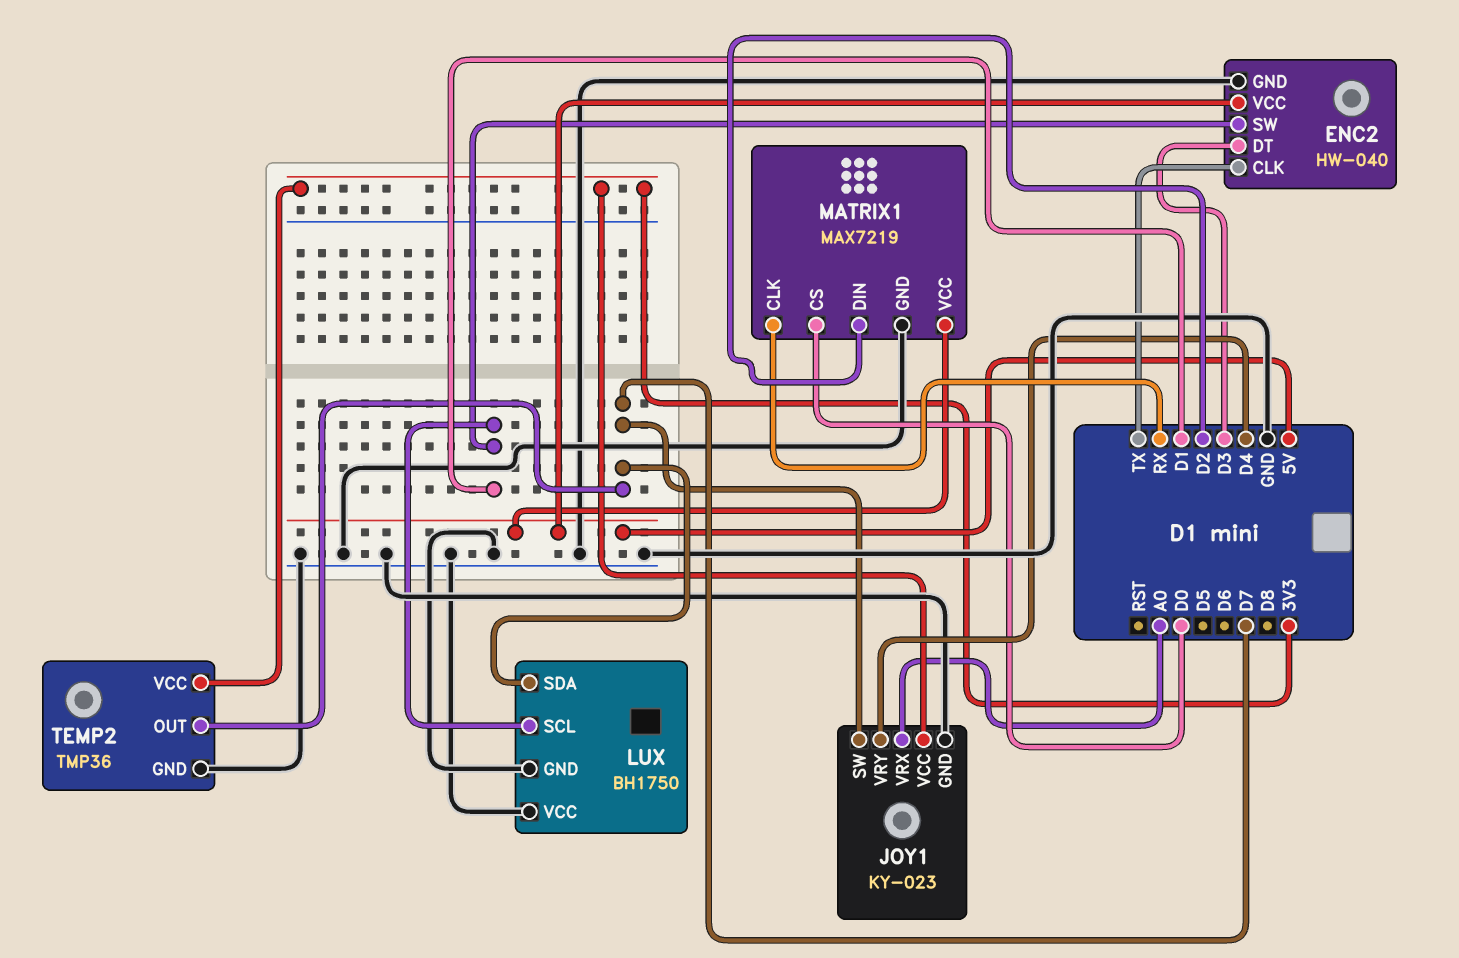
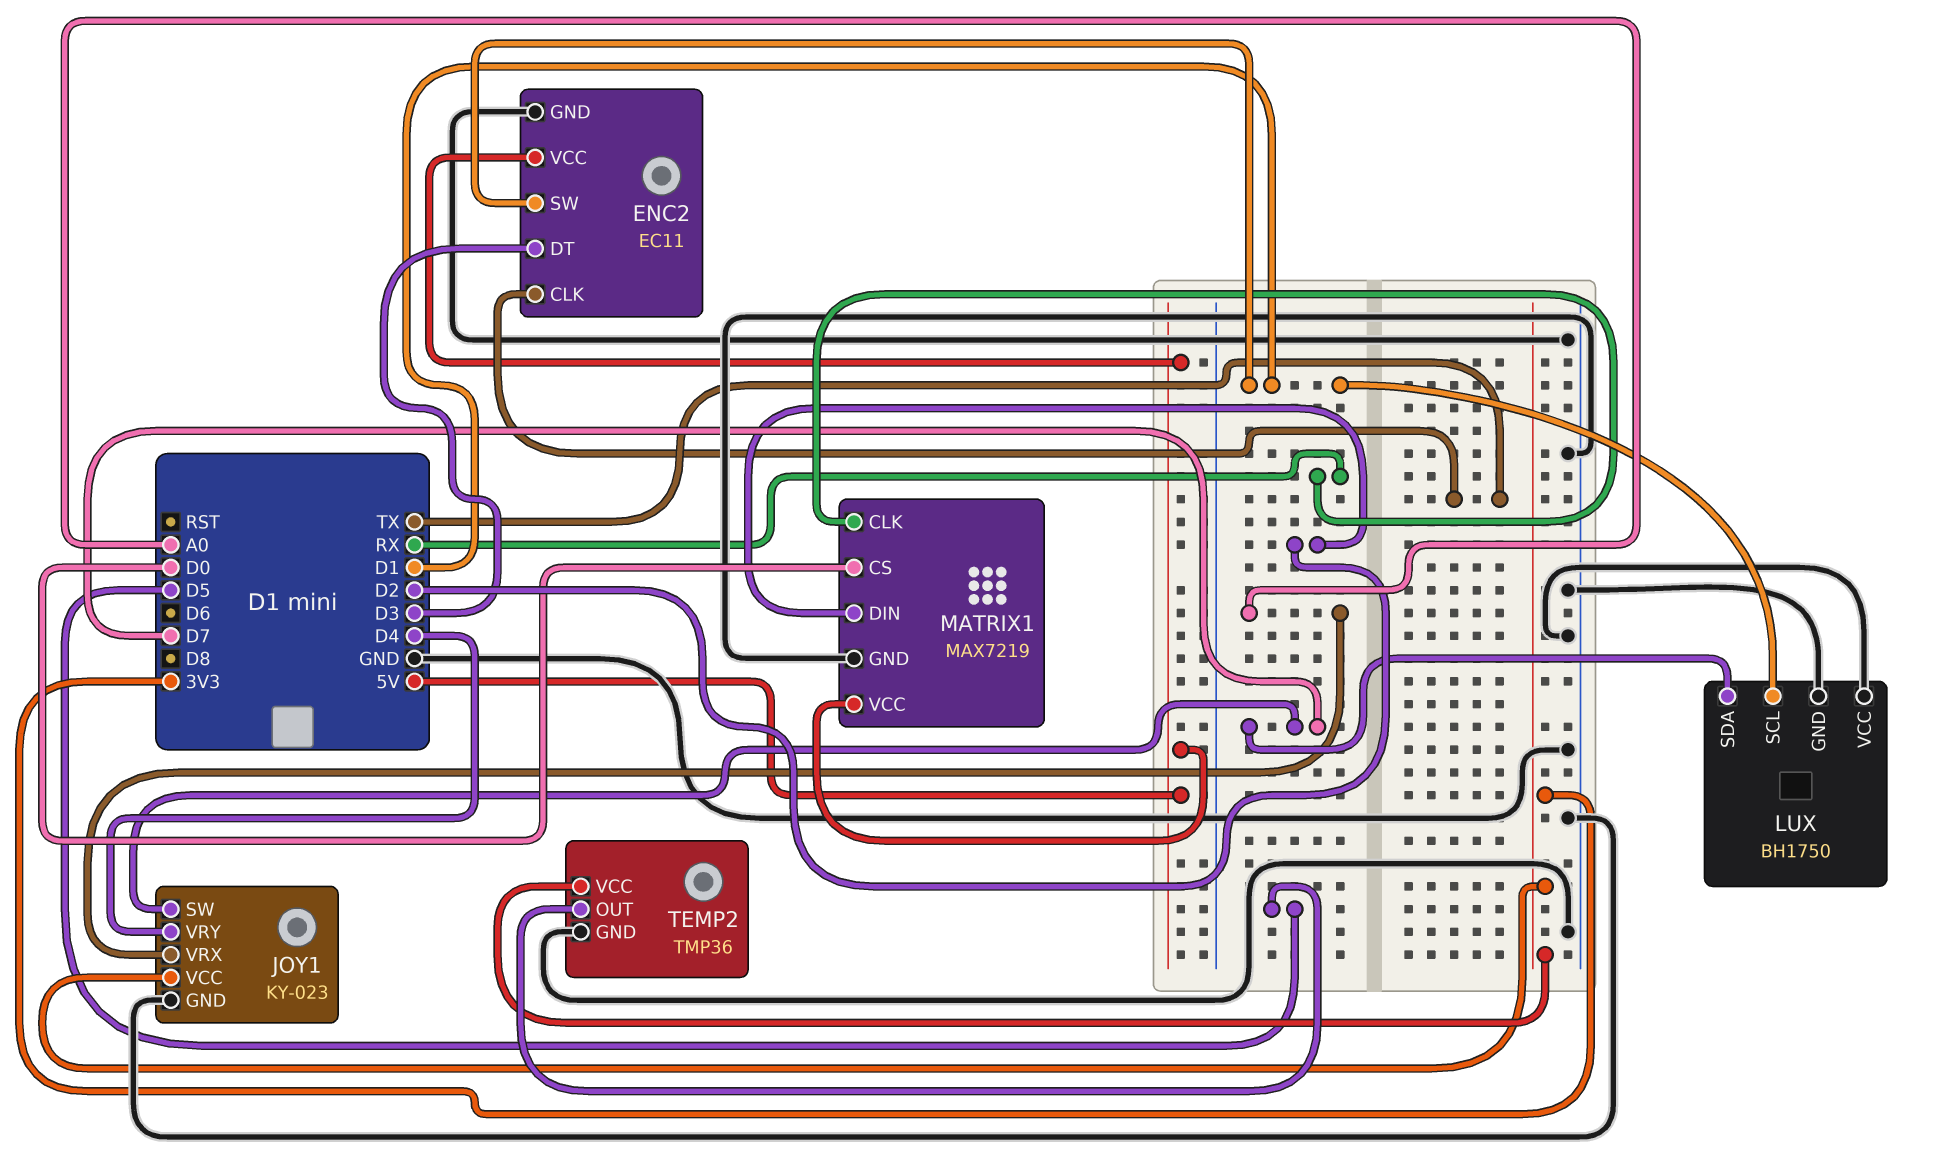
ENC2: HW-040 -> EC11
TEMP2 pin OUT: D7 -> D5

